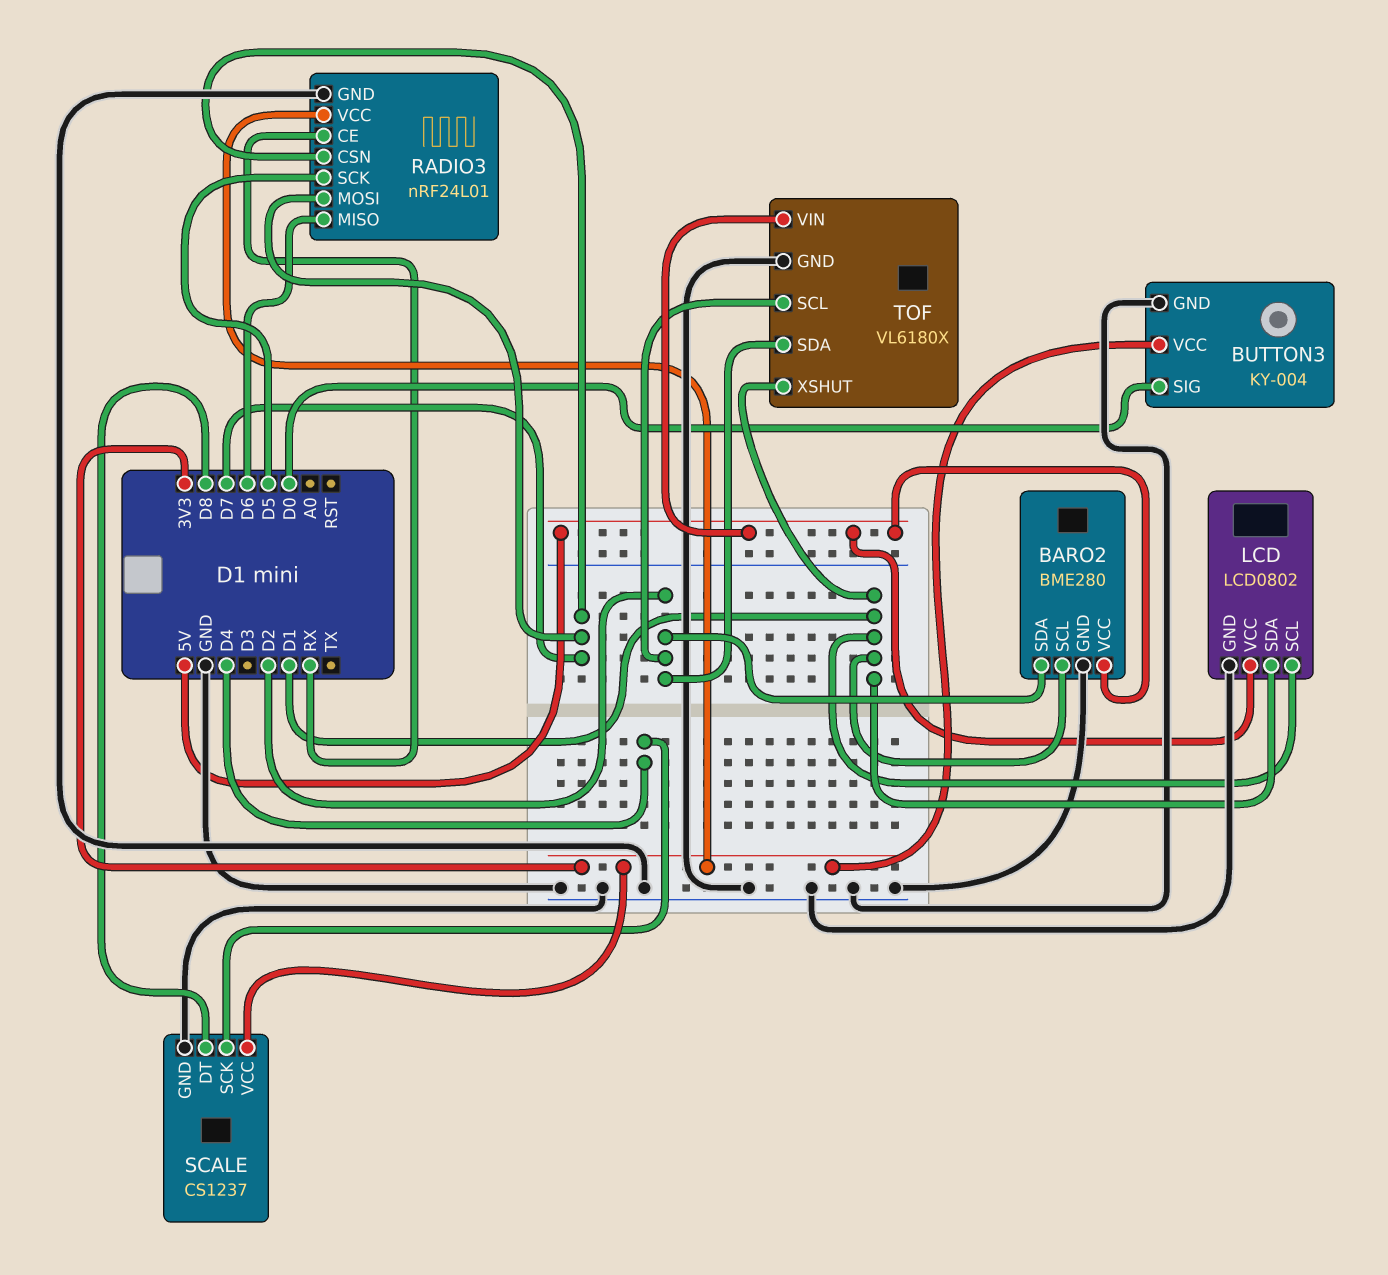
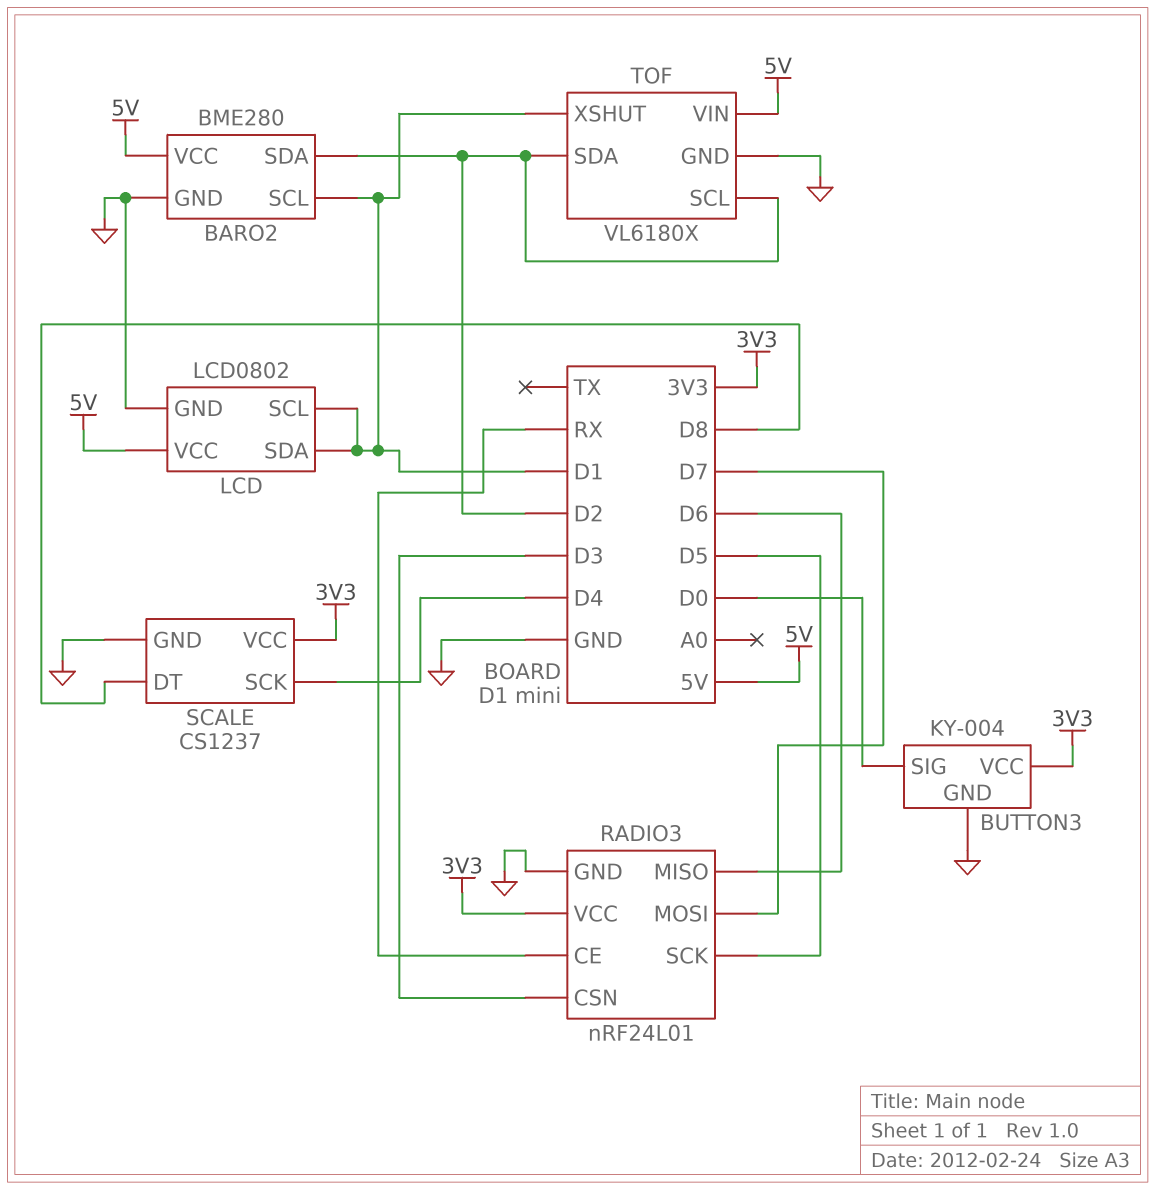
RADIO3 pin CSN: D7 -> D3

